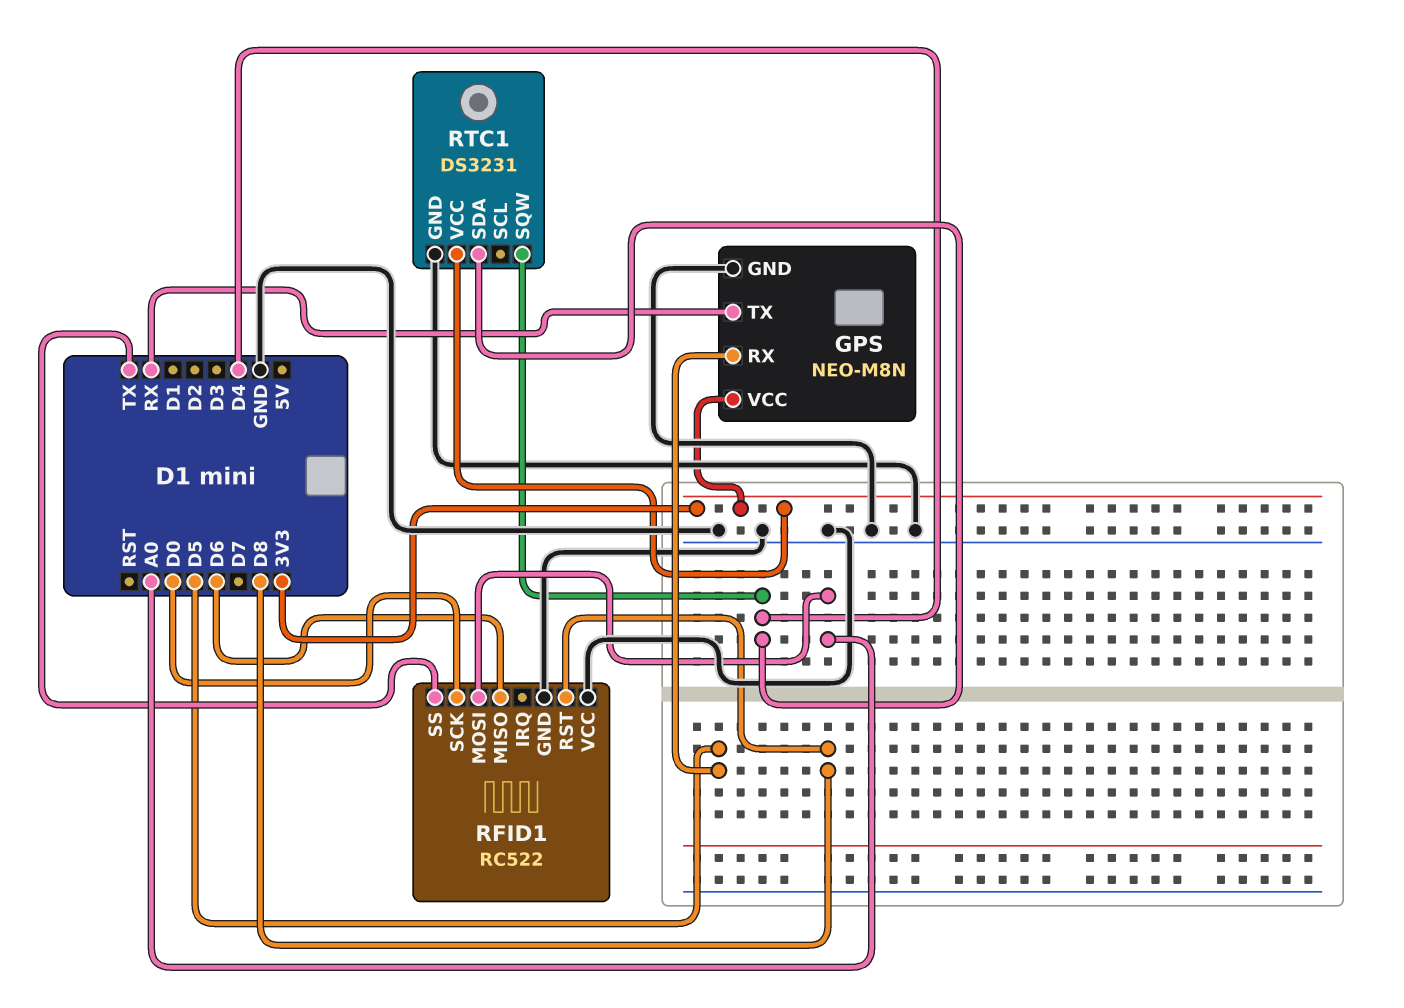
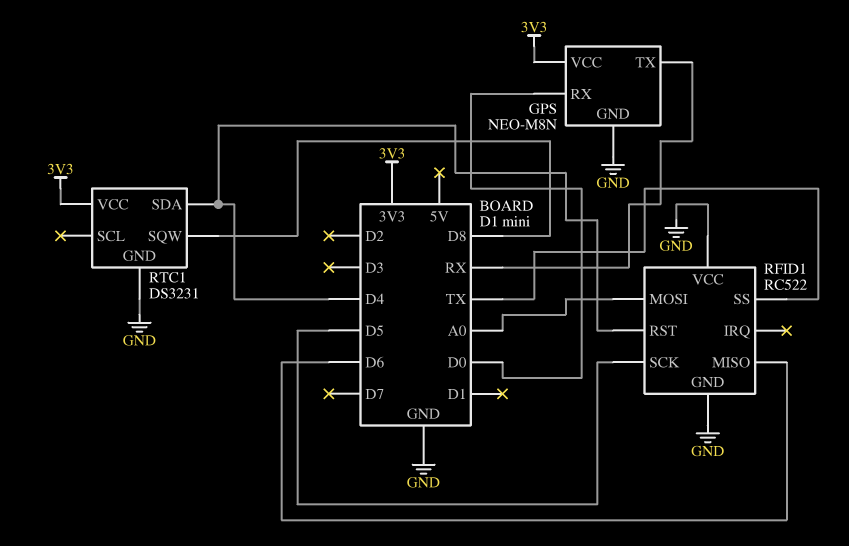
GPS pin RX: D5 -> D0
RFID1 pin RST: D8 -> D4
RFID1 pin SCK: D0 -> D5
RTC1 pin SQW: D4 -> D8

